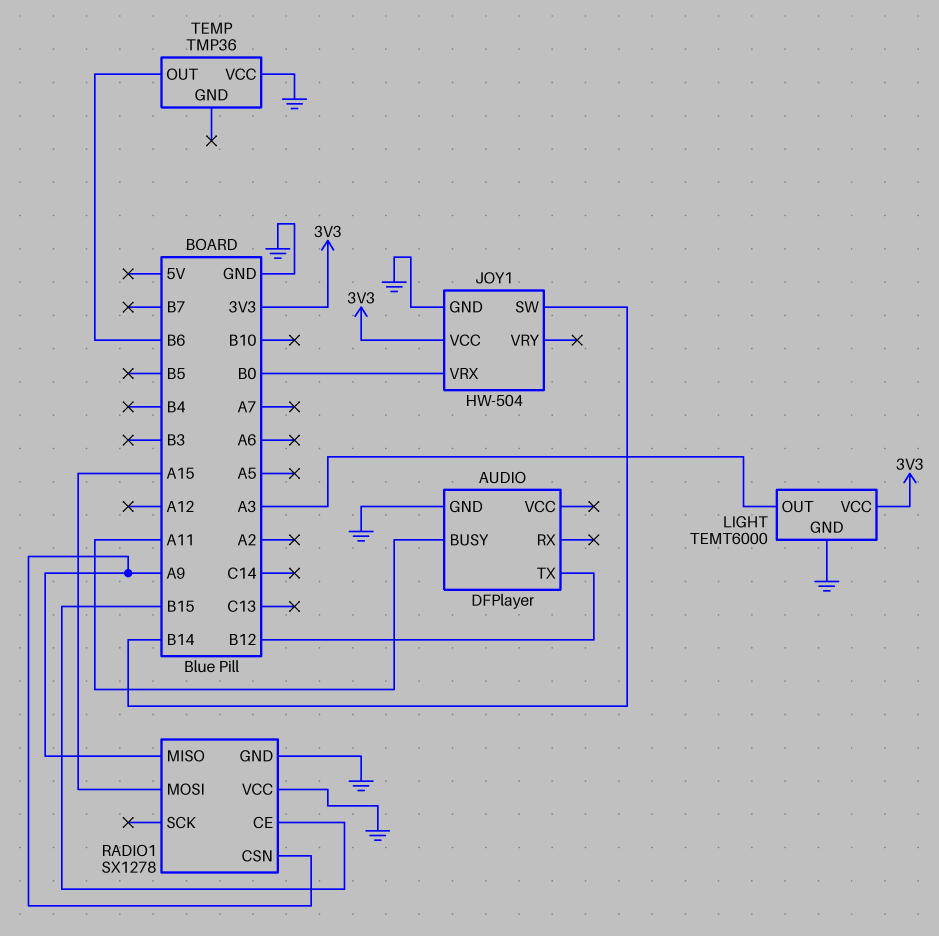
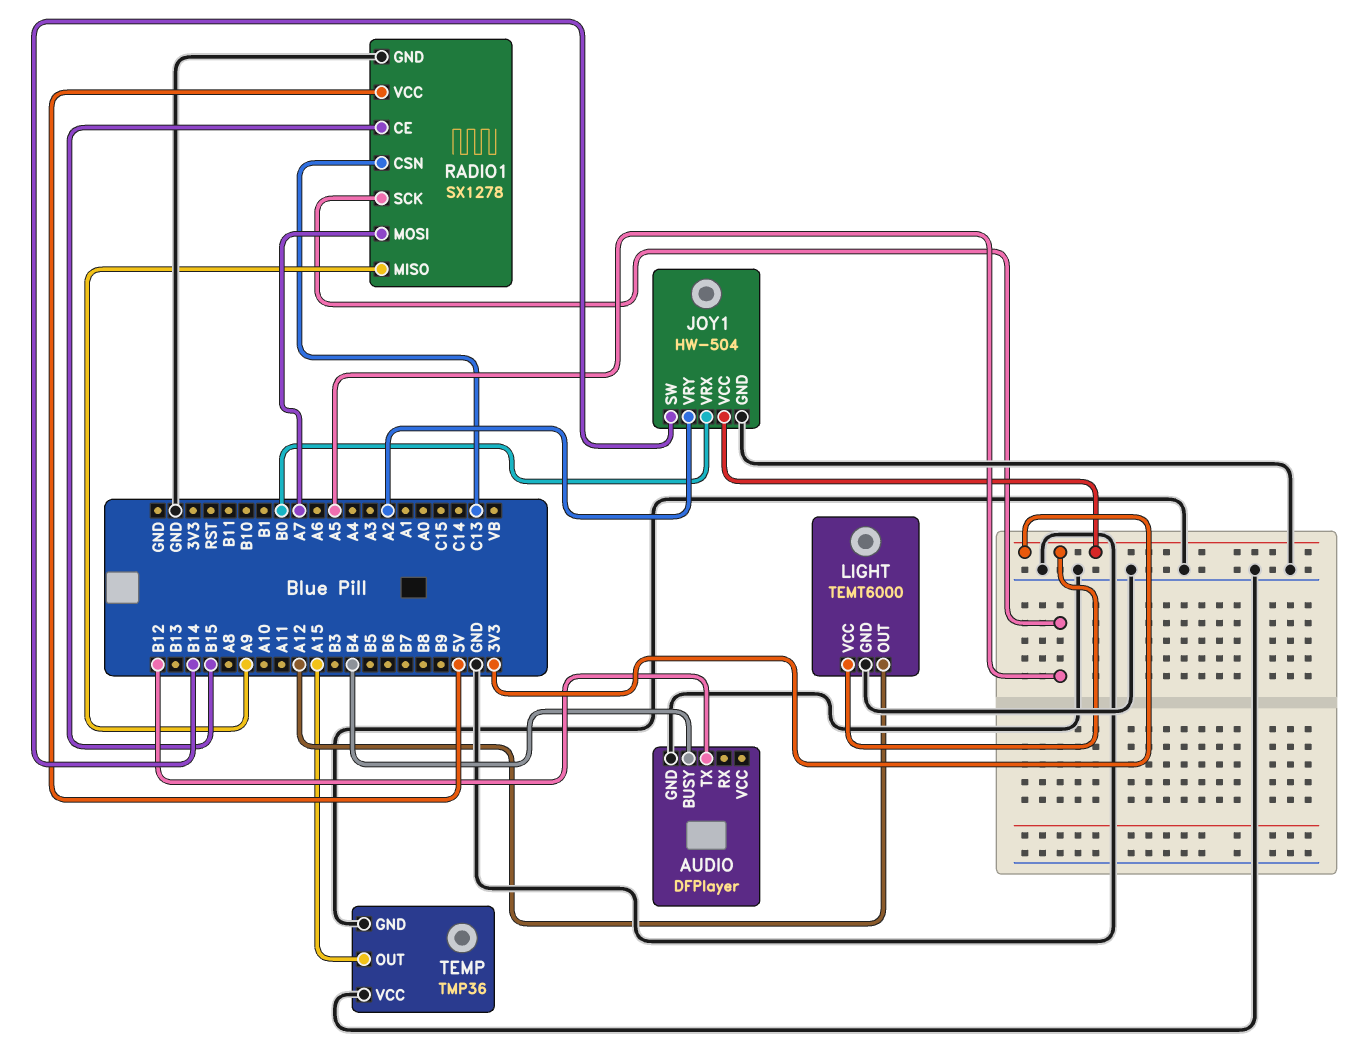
AUDIO pin BUSY: A11 -> B4
JOY1 pin VRY: none -> A2
LIGHT pin OUT: A3 -> A12
RADIO1 pin CSN: A9 -> C13
RADIO1 pin MOSI: A15 -> A7
RADIO1 pin SCK: none -> A5
RADIO1 pin VCC: GND -> 5V
TEMP pin GND: none -> GND
TEMP pin OUT: B6 -> A15

